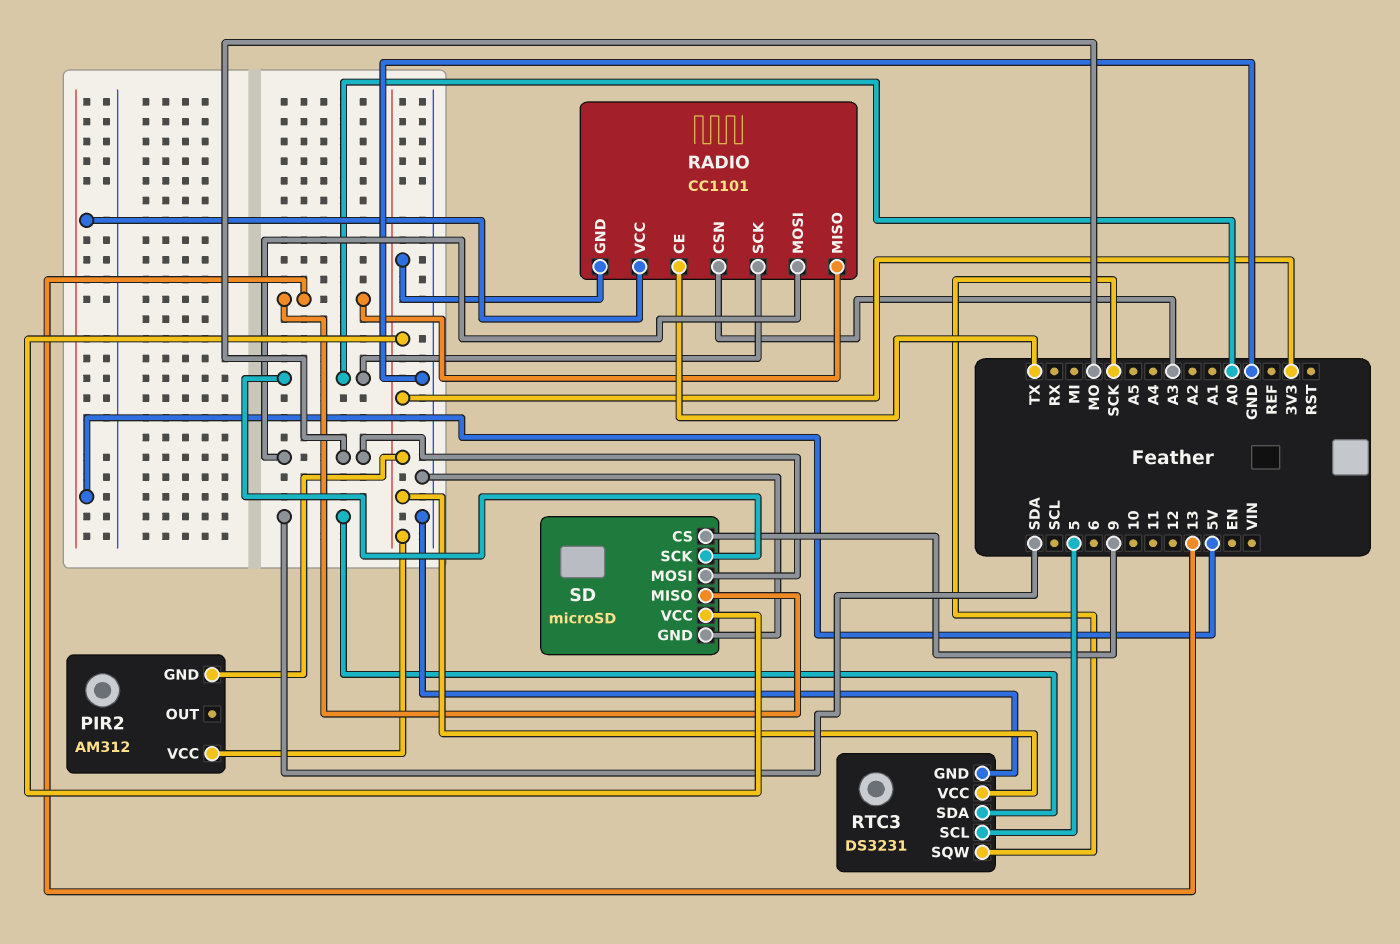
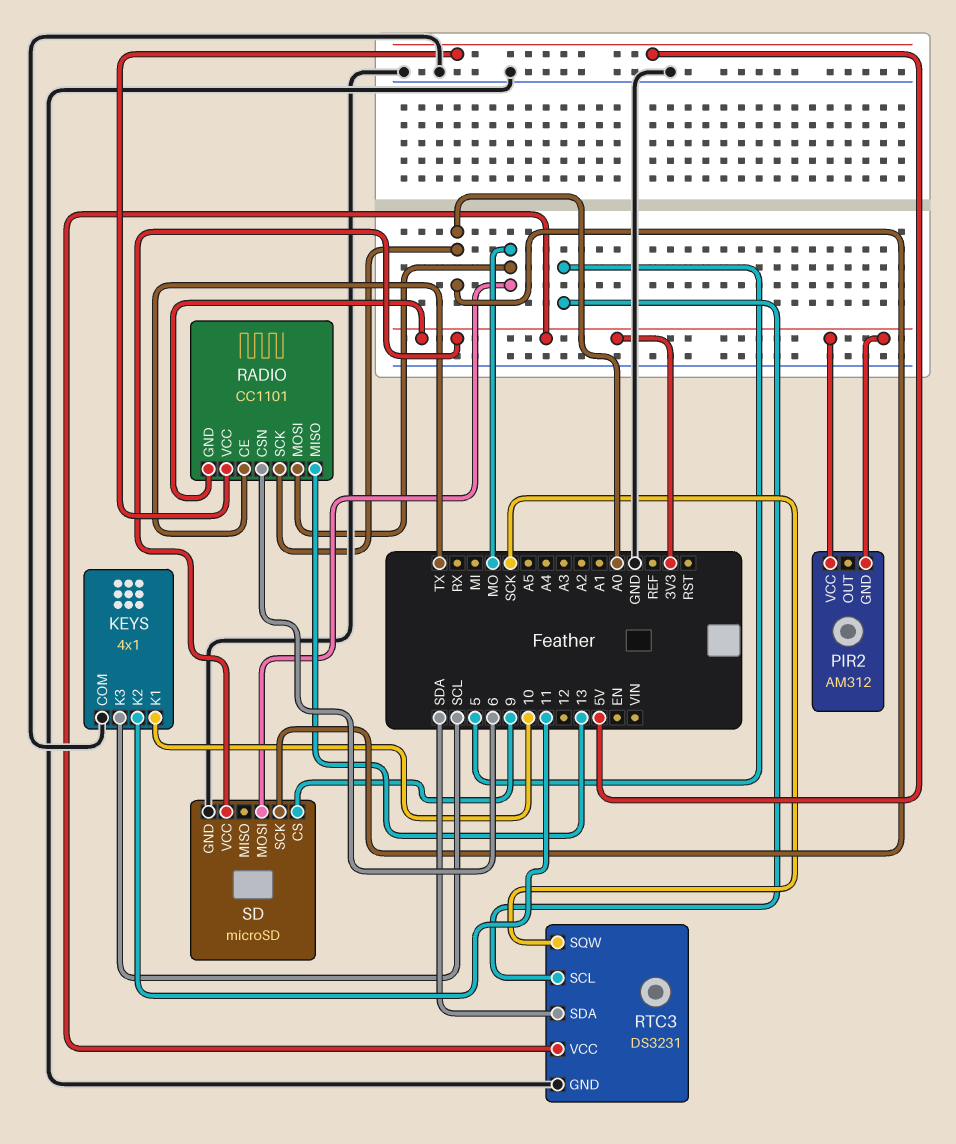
KEYS: none -> 4x1
KEYS pin COM: none -> GND
KEYS pin K1: none -> 10
KEYS pin K2: none -> 11
KEYS pin K3: none -> SCL
RADIO pin CSN: A3 -> 6
SD pin MISO: 13 -> none

